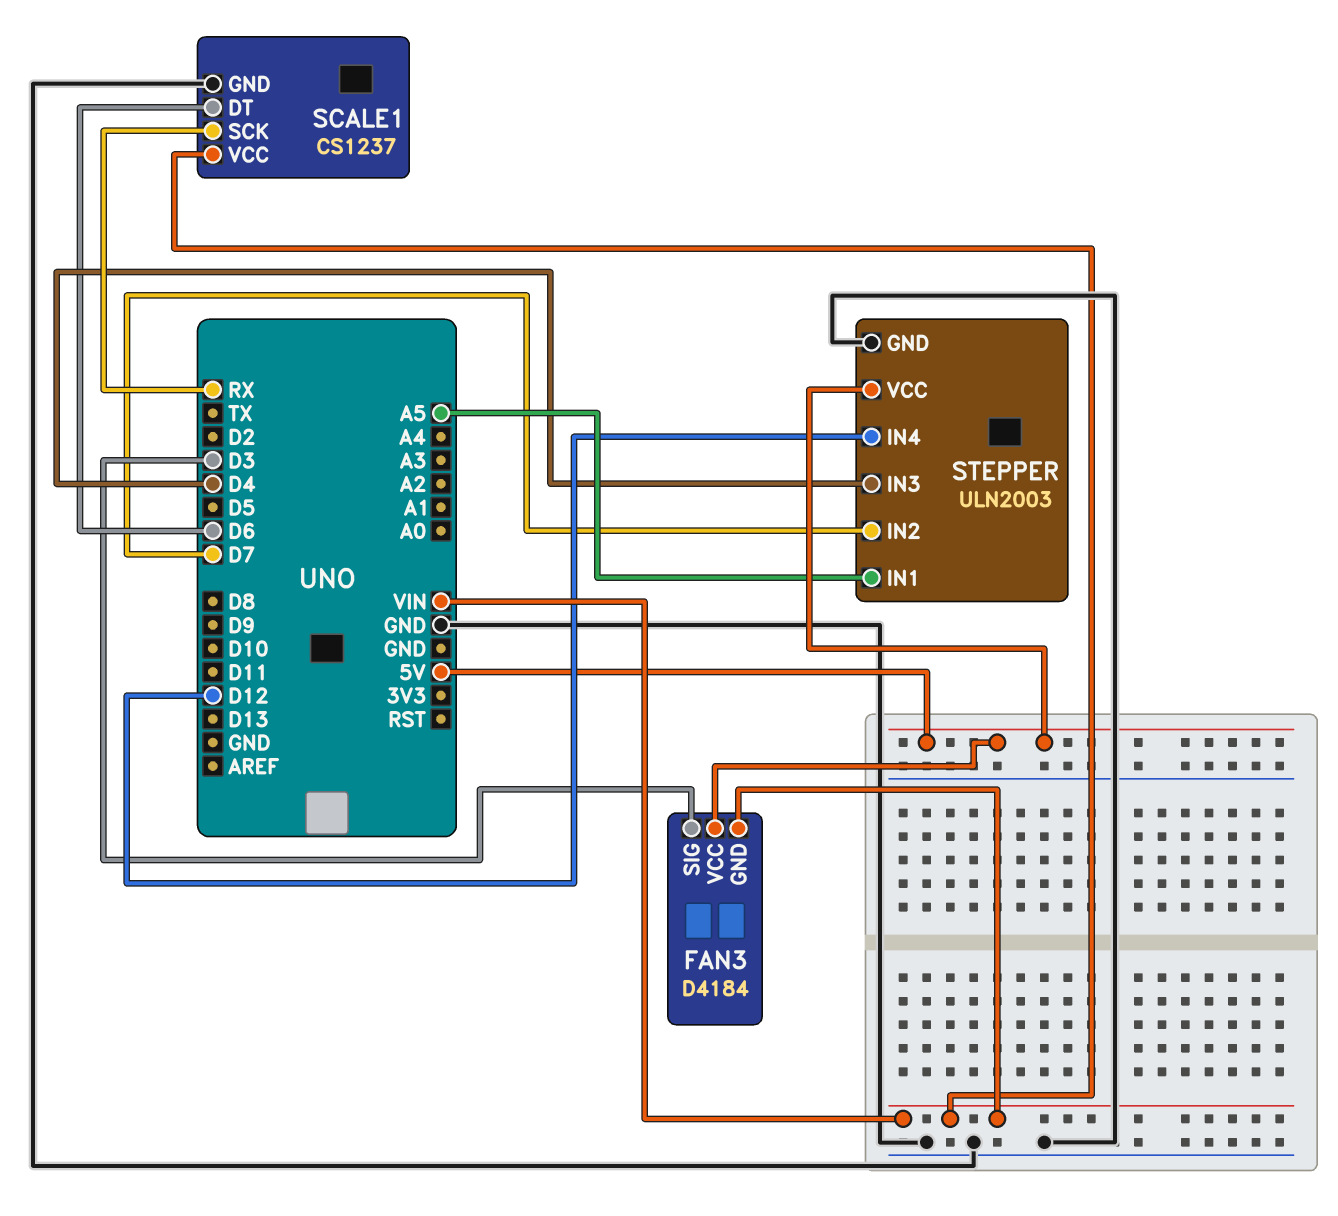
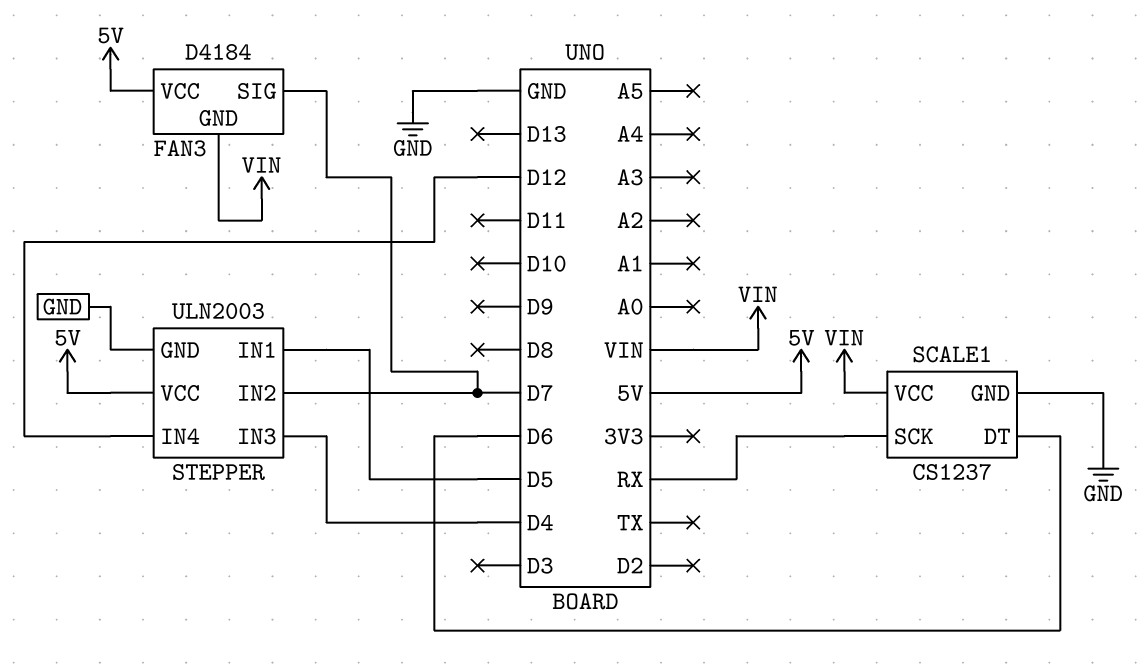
FAN3 pin SIG: D3 -> D7
STEPPER pin IN1: A5 -> D5

